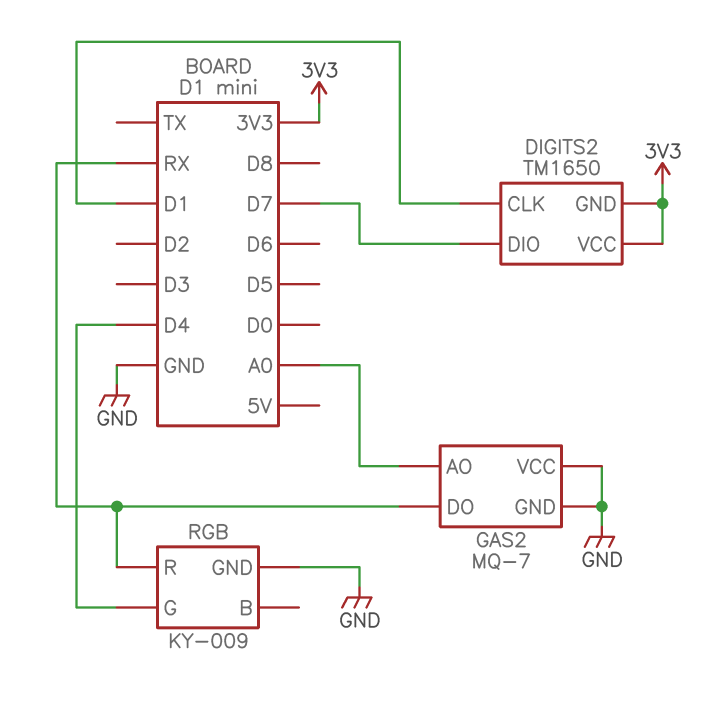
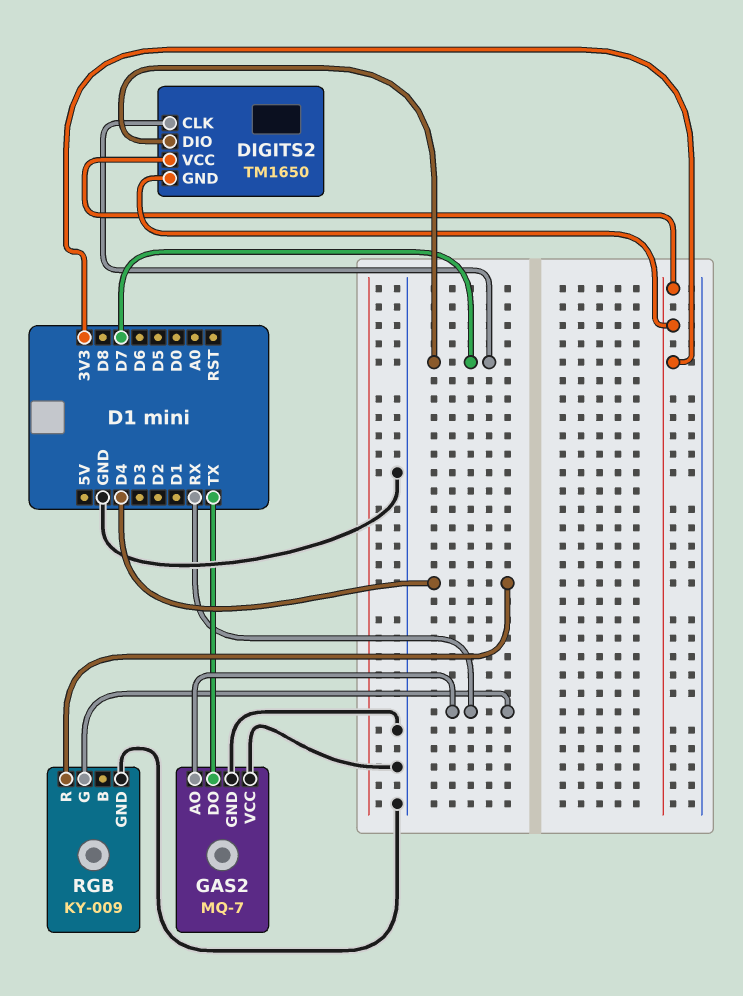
DIGITS2 pin CLK: D1 -> D7
GAS2 pin AO: A0 -> RX
GAS2 pin DO: RX -> TX
RGB pin G: D4 -> RX
RGB pin R: RX -> D4

